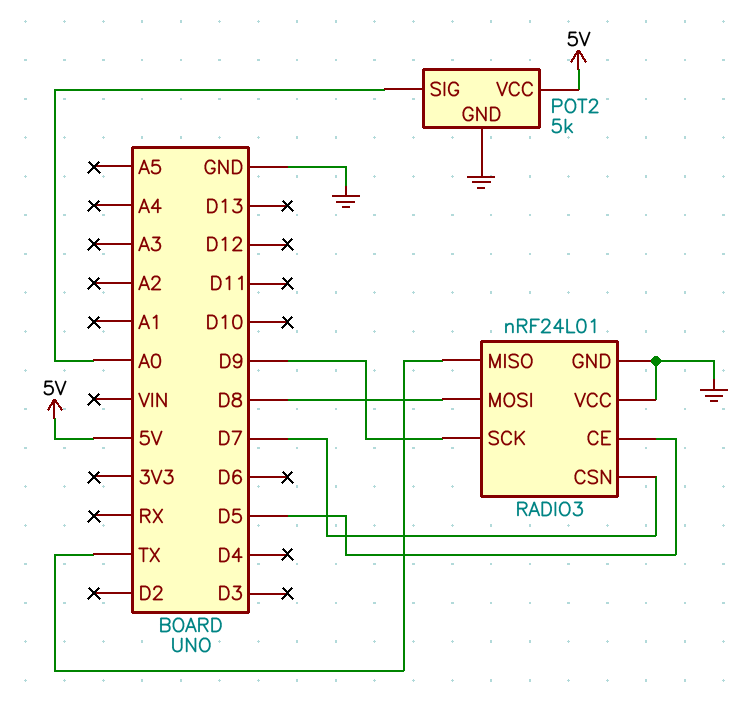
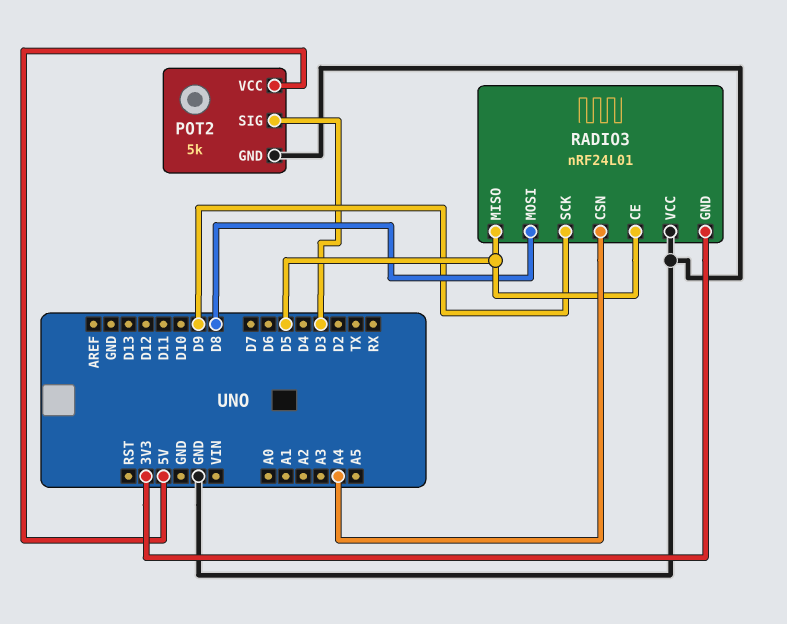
POT2 pin SIG: A0 -> D3
RADIO3 pin CSN: D7 -> A4
RADIO3 pin GND: GND -> 3V3
RADIO3 pin MISO: TX -> D5

